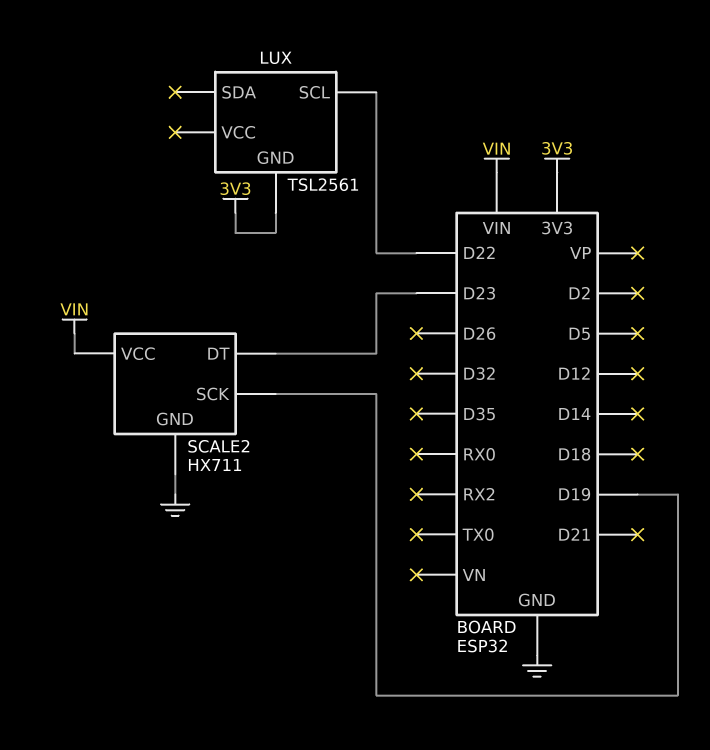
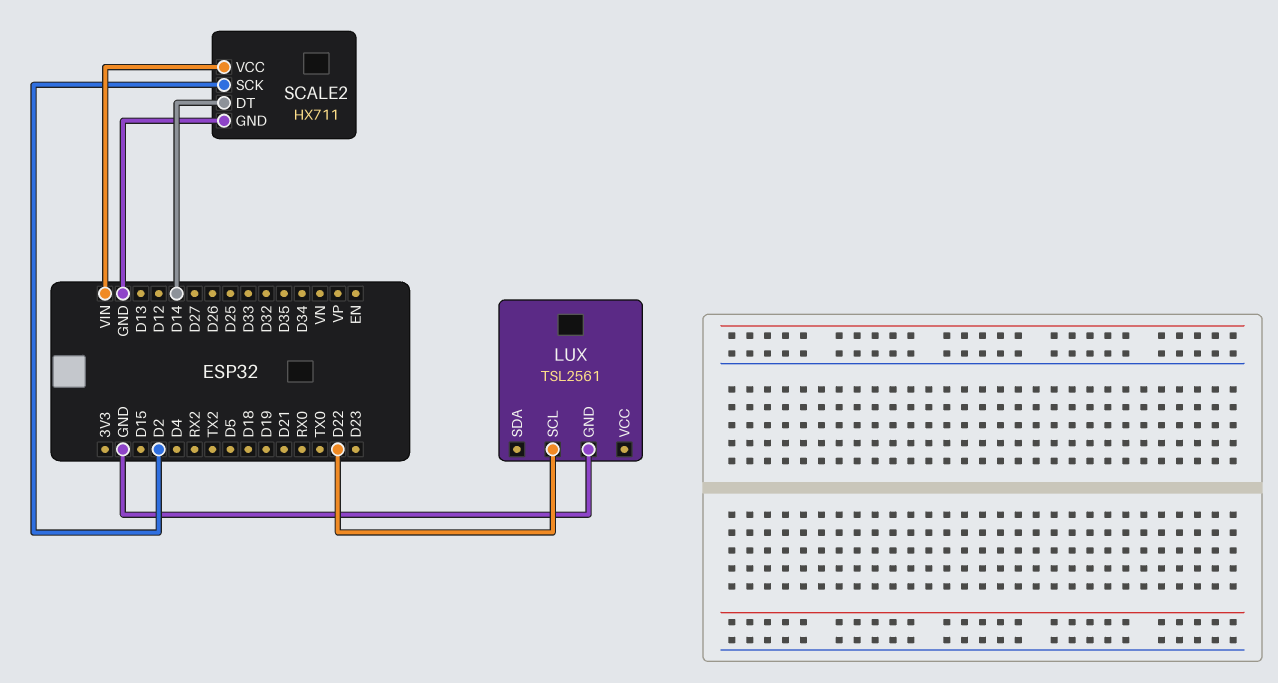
LUX pin GND: 3V3 -> GND
SCALE2 pin DT: D23 -> D14
SCALE2 pin SCK: D19 -> D2

